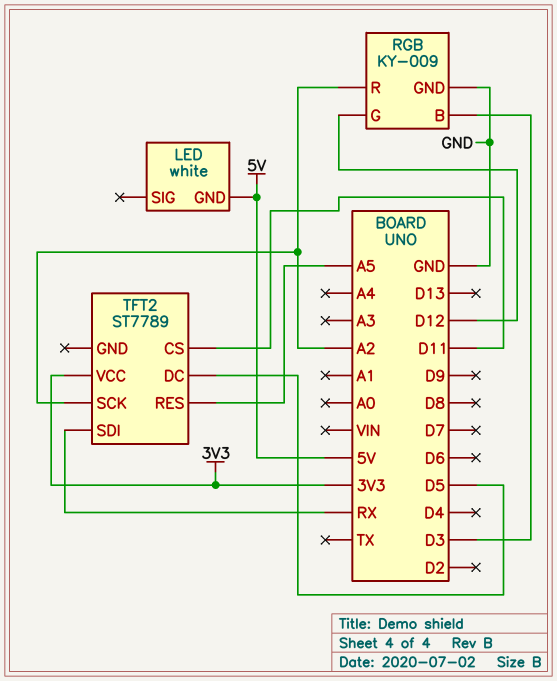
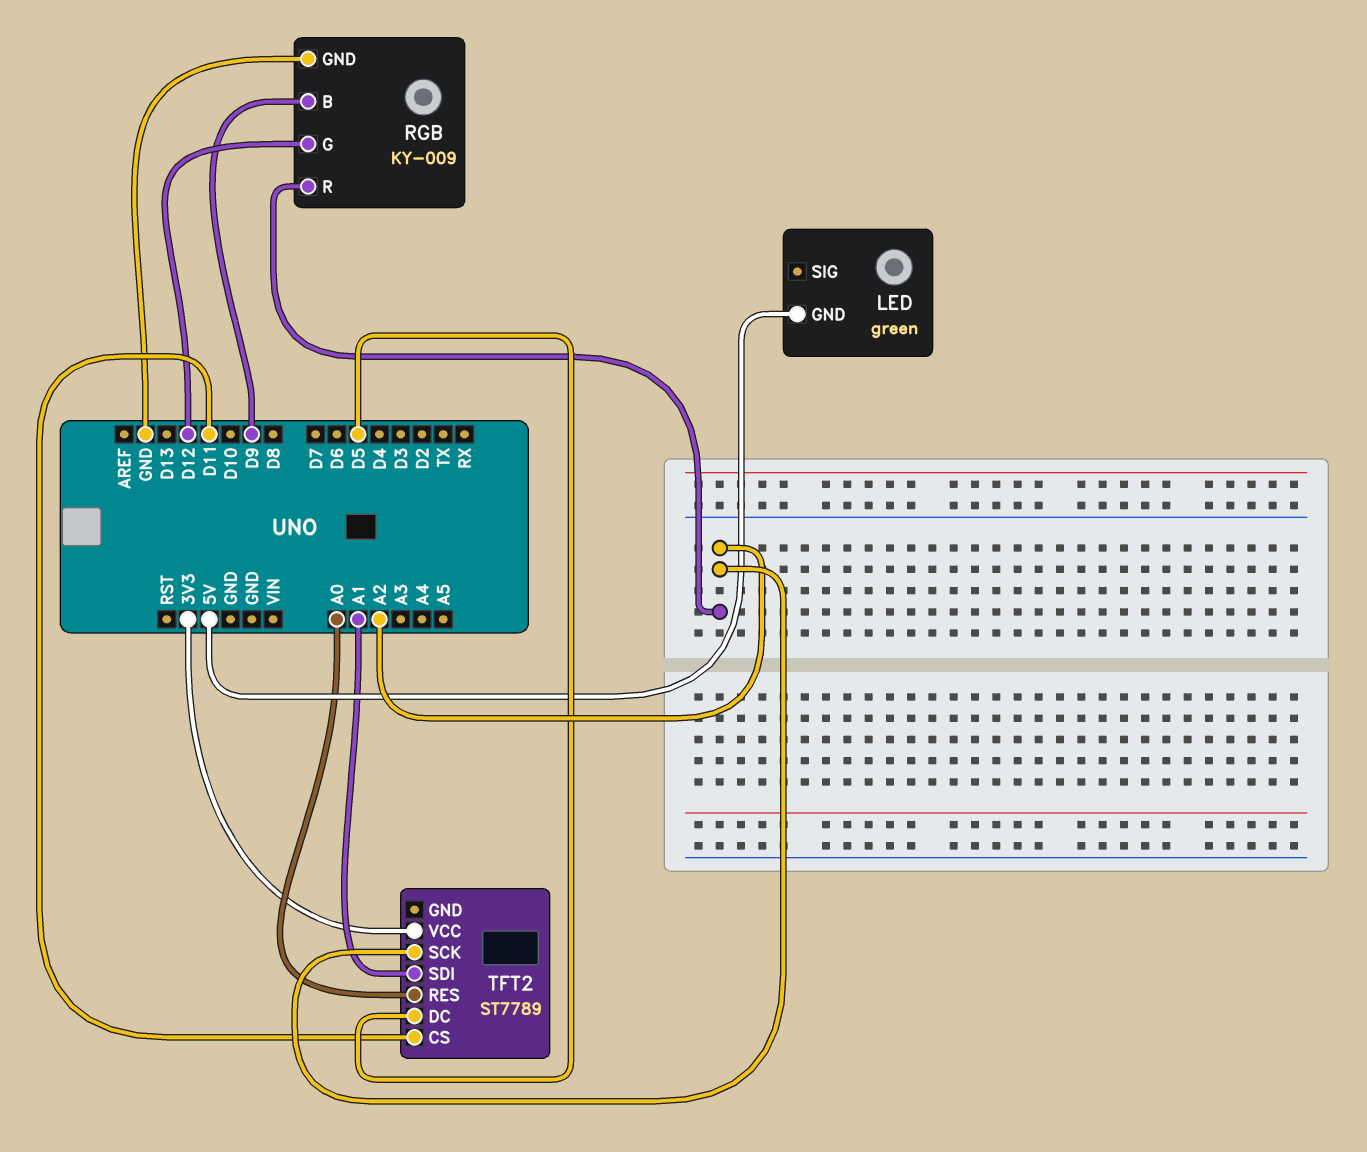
LED: white -> green
RGB pin B: D3 -> D9
TFT2 pin RES: A5 -> A0
TFT2 pin SDI: RX -> A1

